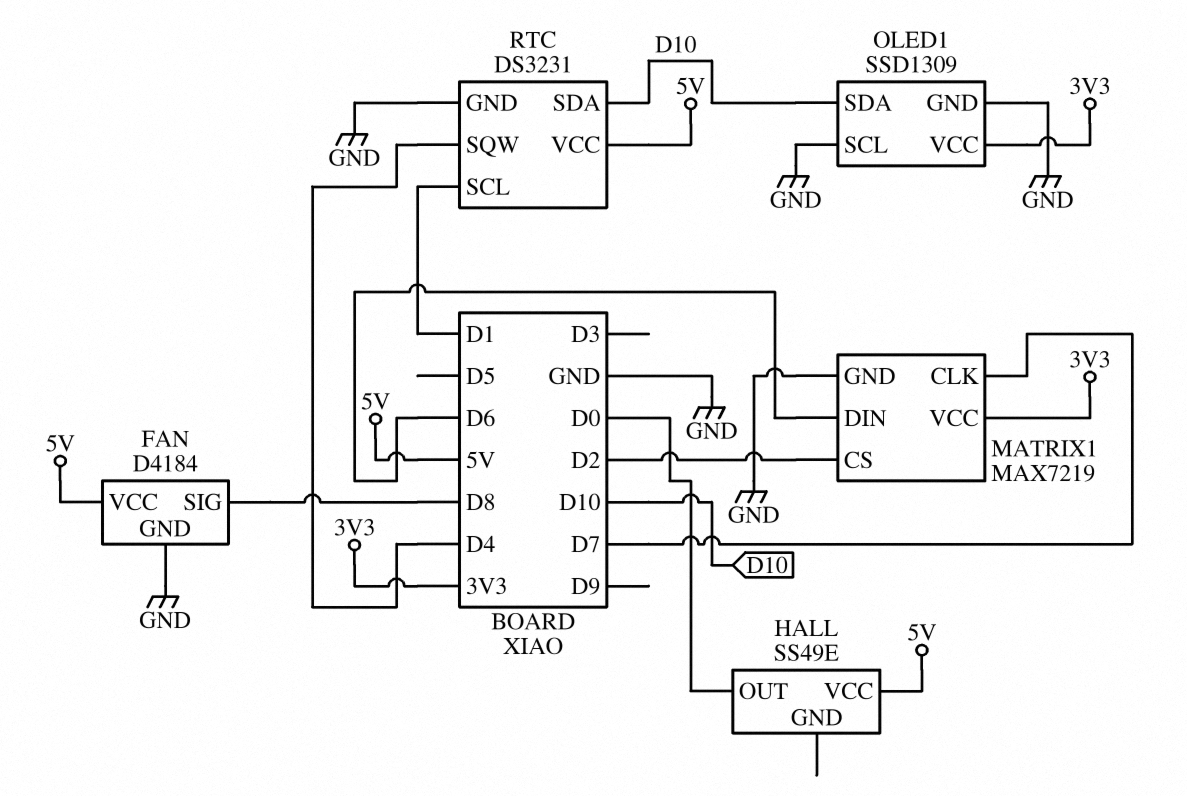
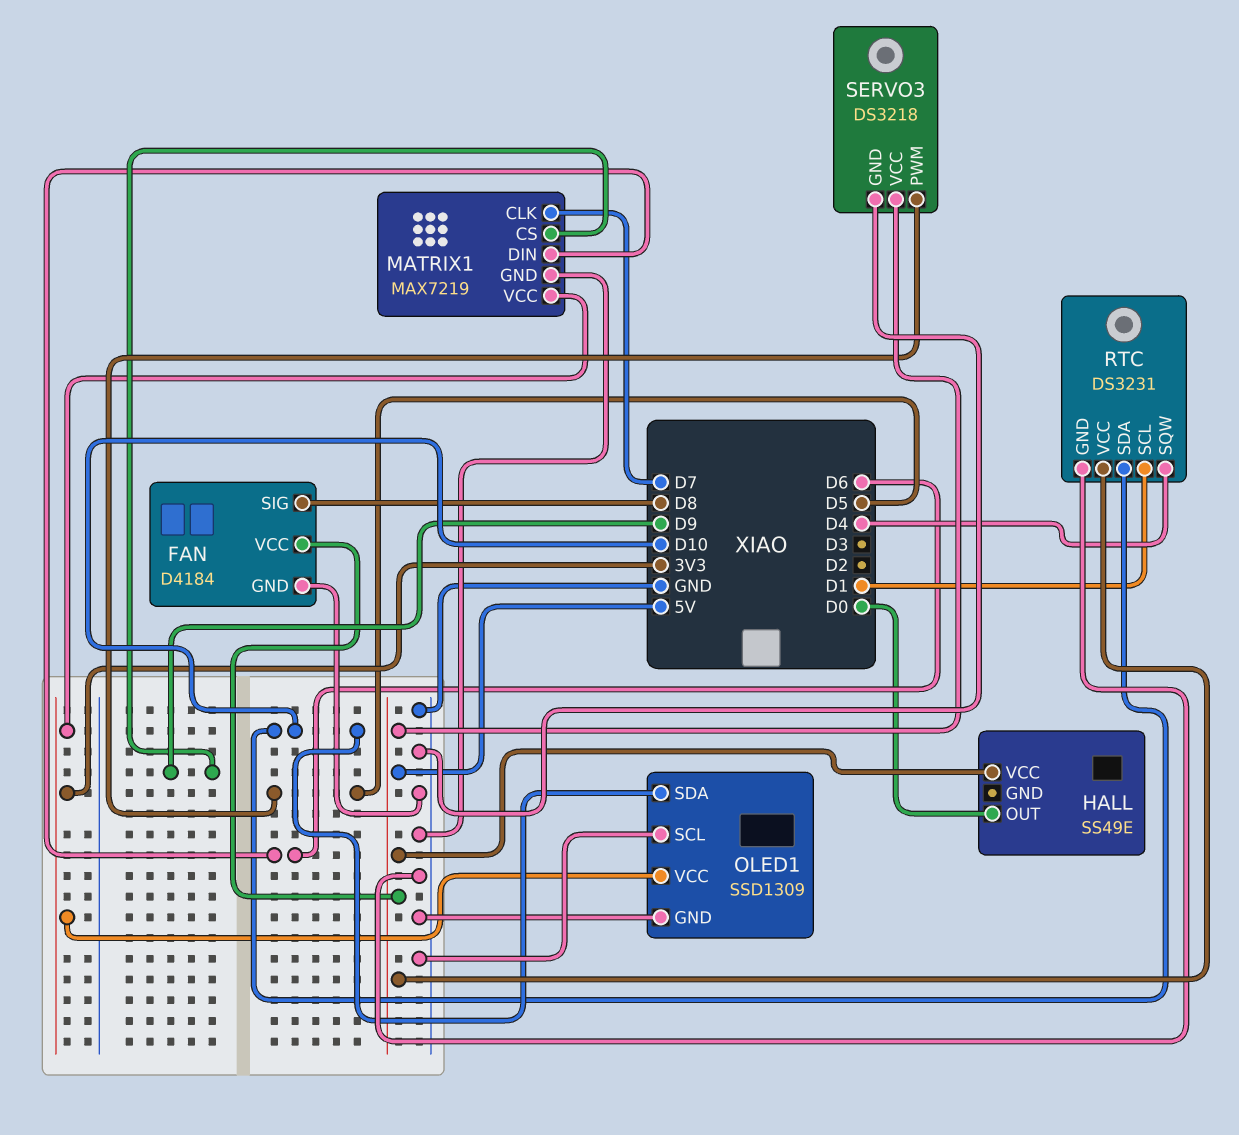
MATRIX1 pin CS: D2 -> D9
SERVO3: none -> DS3218
SERVO3 pin GND: none -> GND
SERVO3 pin PWM: none -> D5
SERVO3 pin VCC: none -> 5V

